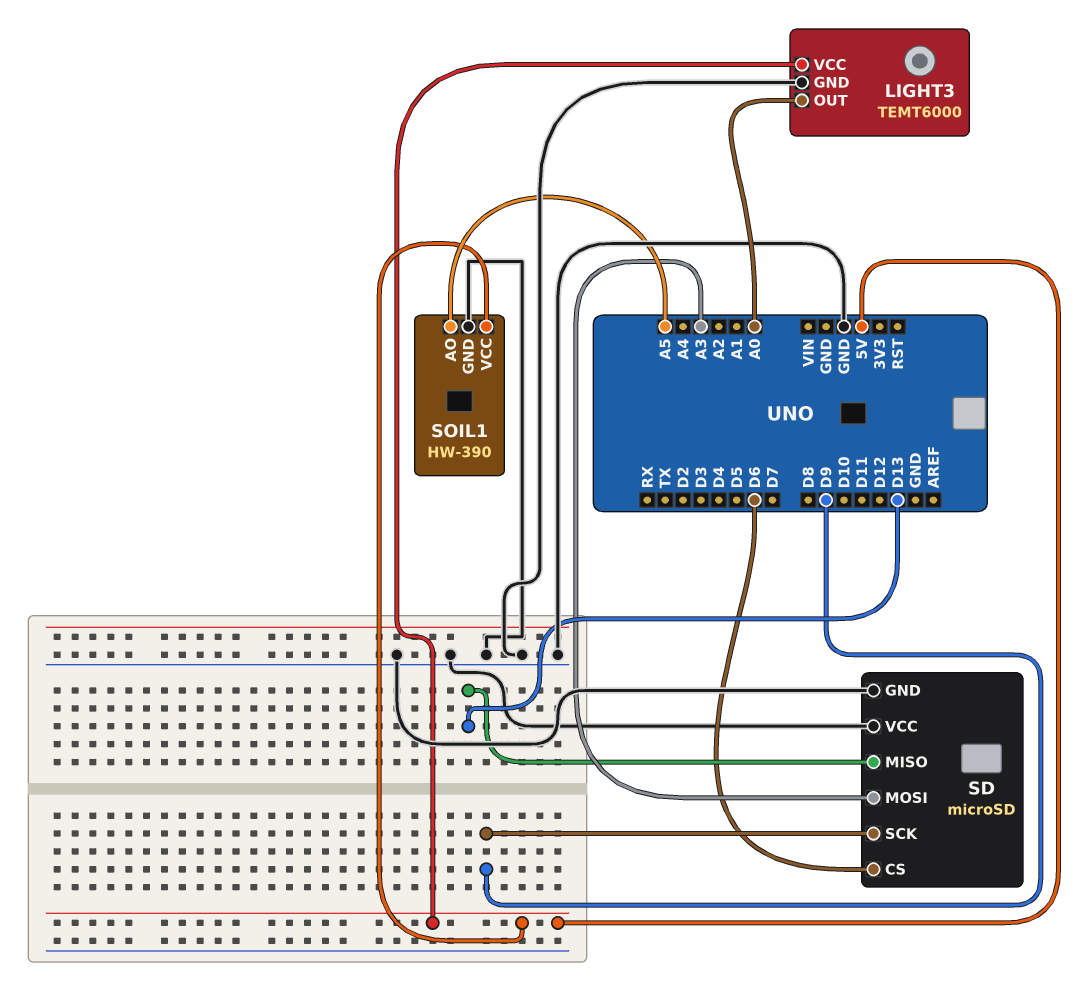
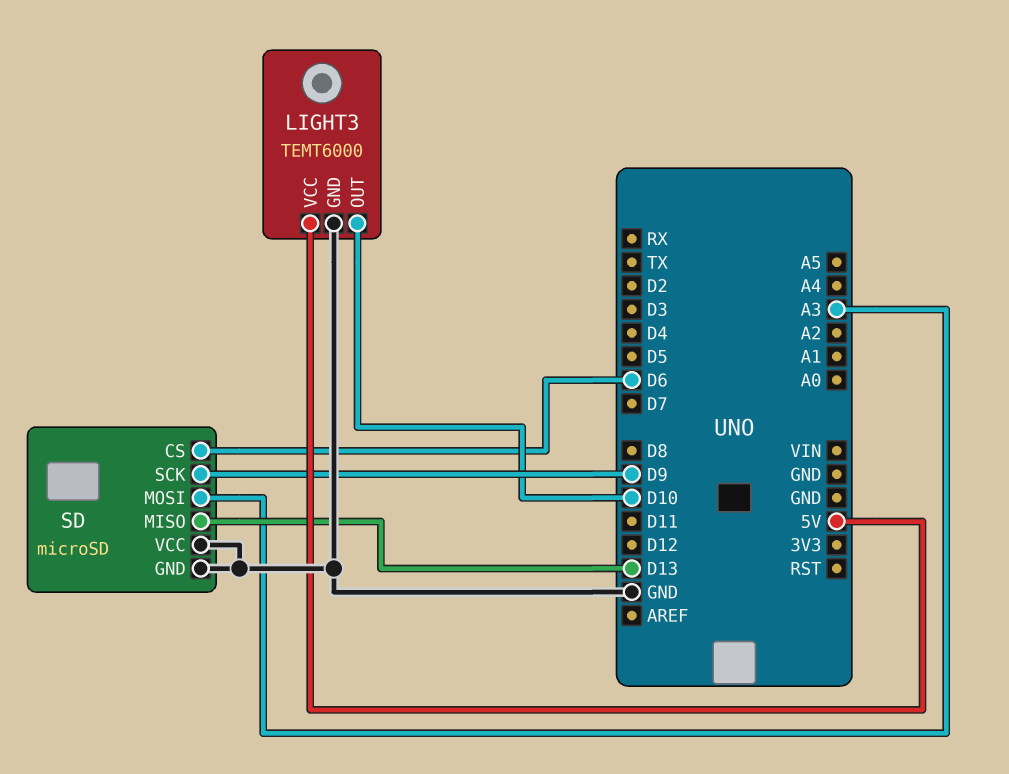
LIGHT3 pin OUT: A0 -> D10
SOIL1: HW-390 -> none
SOIL1 pin AO: A5 -> none
SOIL1 pin GND: GND -> none
SOIL1 pin VCC: 5V -> none

